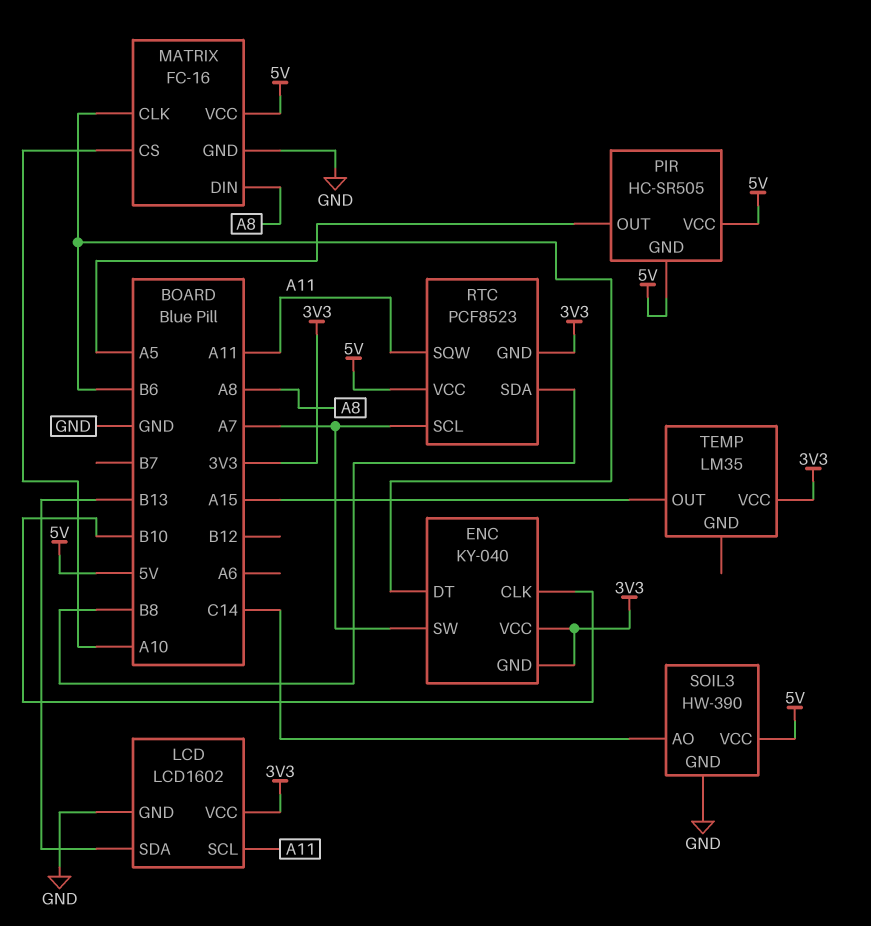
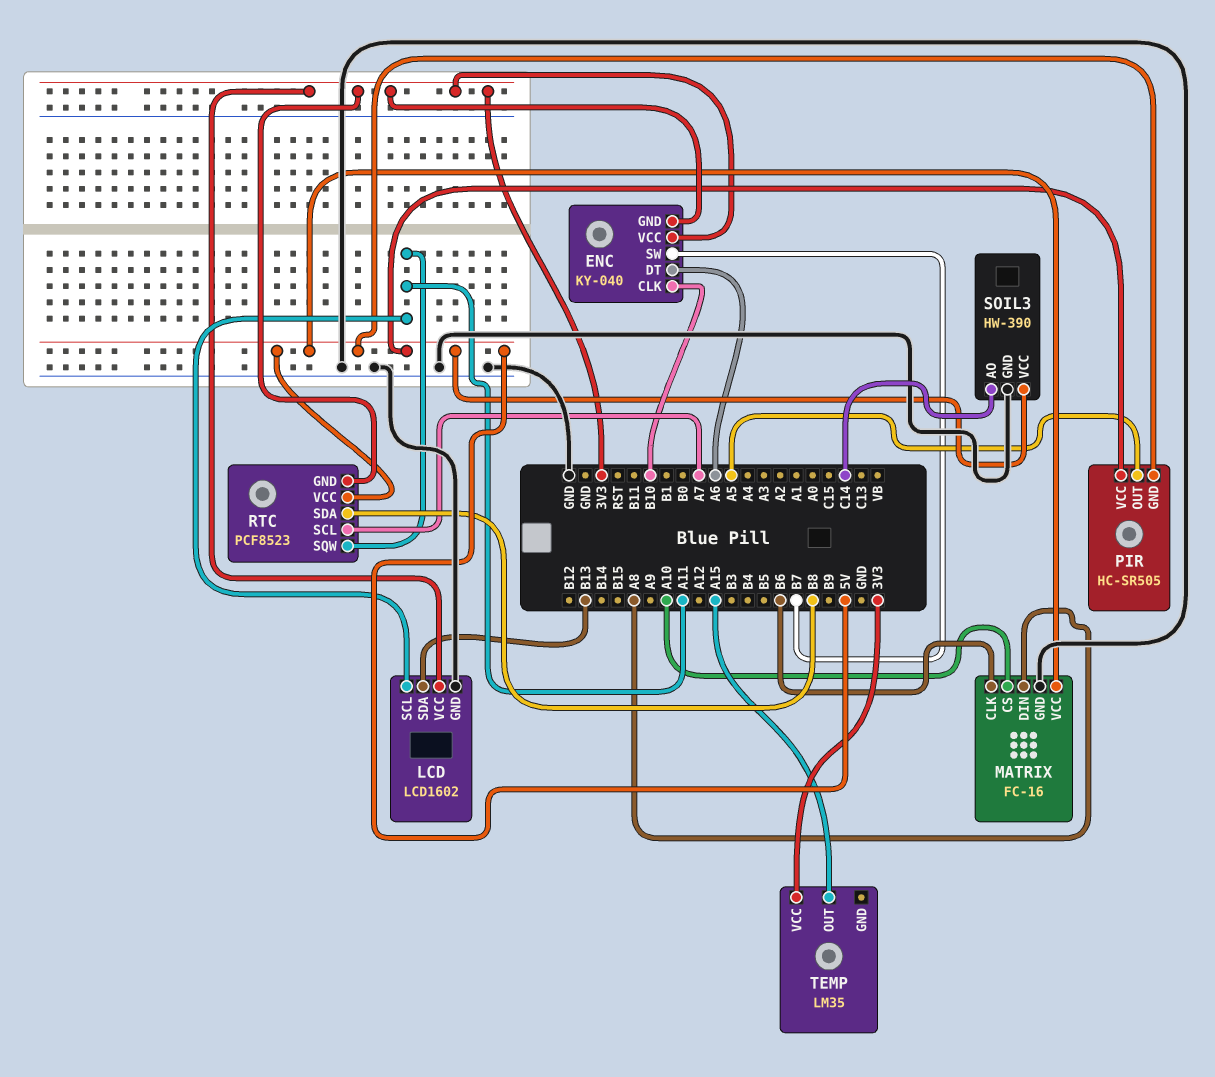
ENC pin DT: B6 -> A6
ENC pin SW: A7 -> B7

